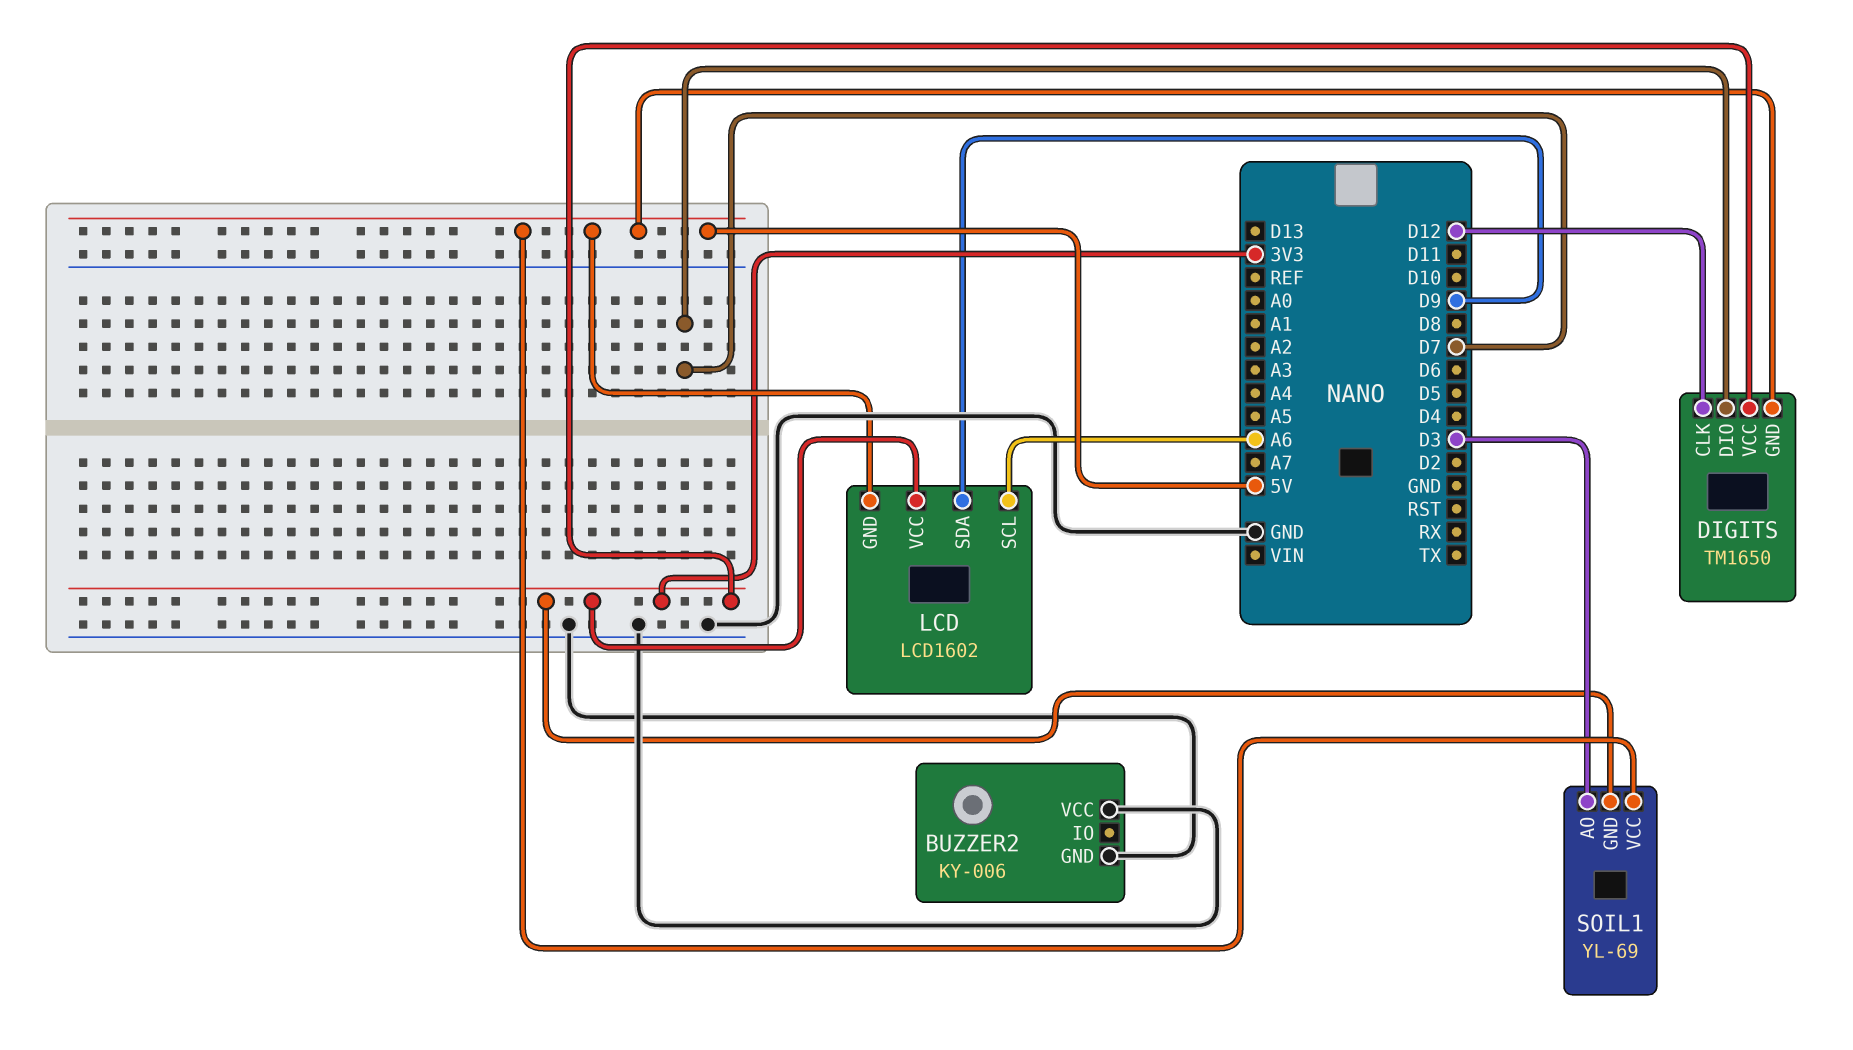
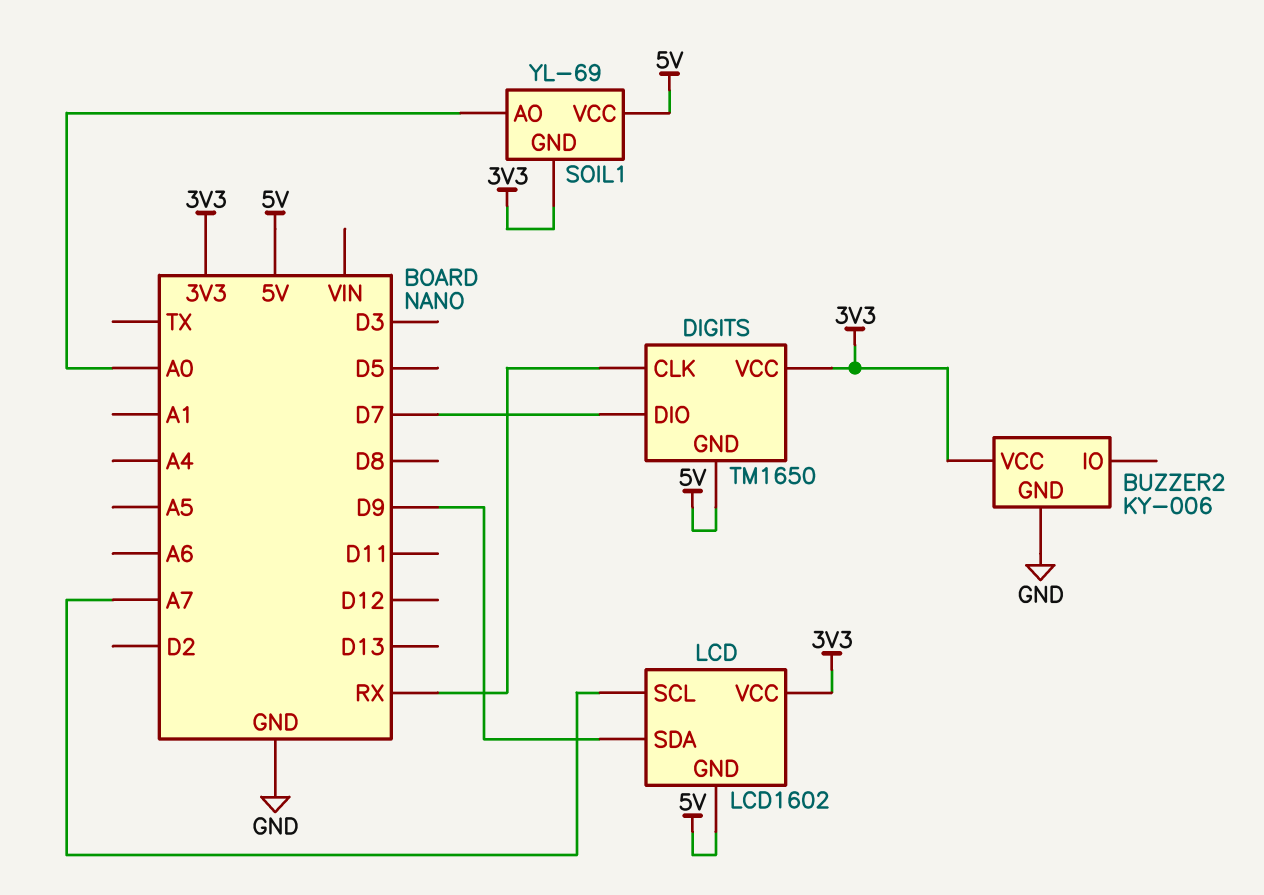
BUZZER2 pin VCC: GND -> 3V3
DIGITS pin CLK: D12 -> RX
LCD pin SCL: A6 -> A7
SOIL1 pin AO: D3 -> A0

